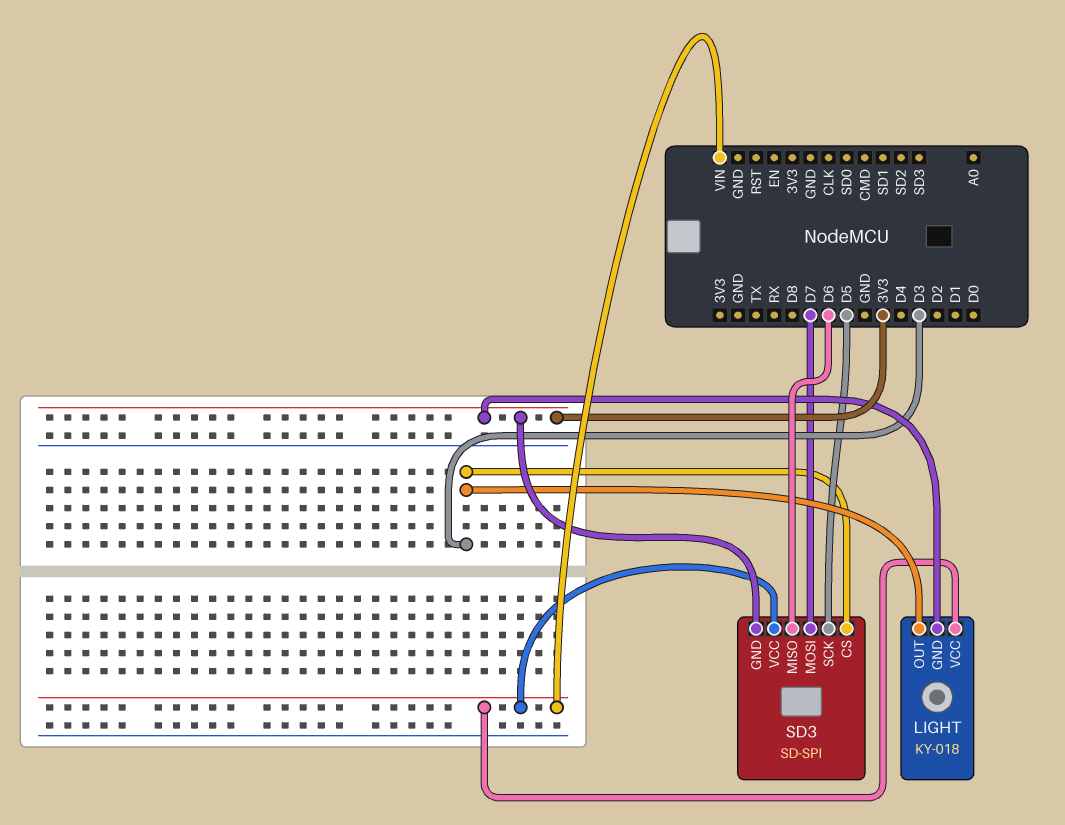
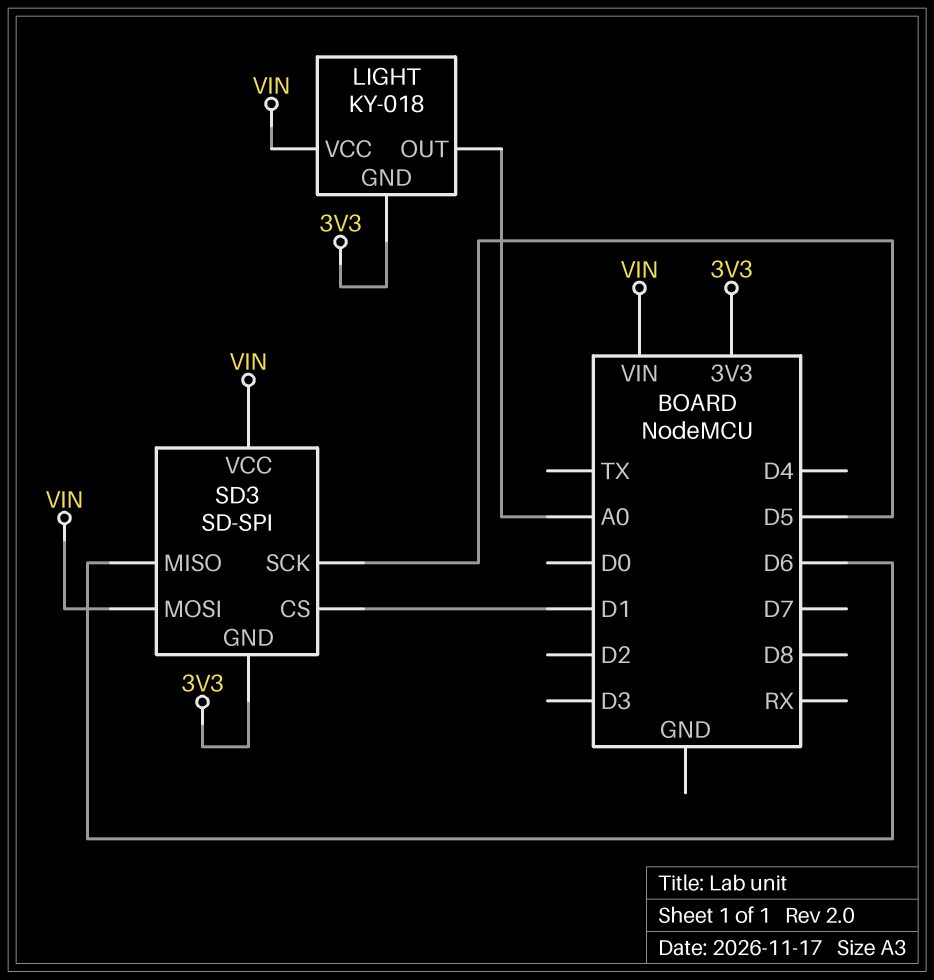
LIGHT pin OUT: D3 -> A0
SD3 pin CS: D3 -> D1
SD3 pin MOSI: D7 -> VIN

